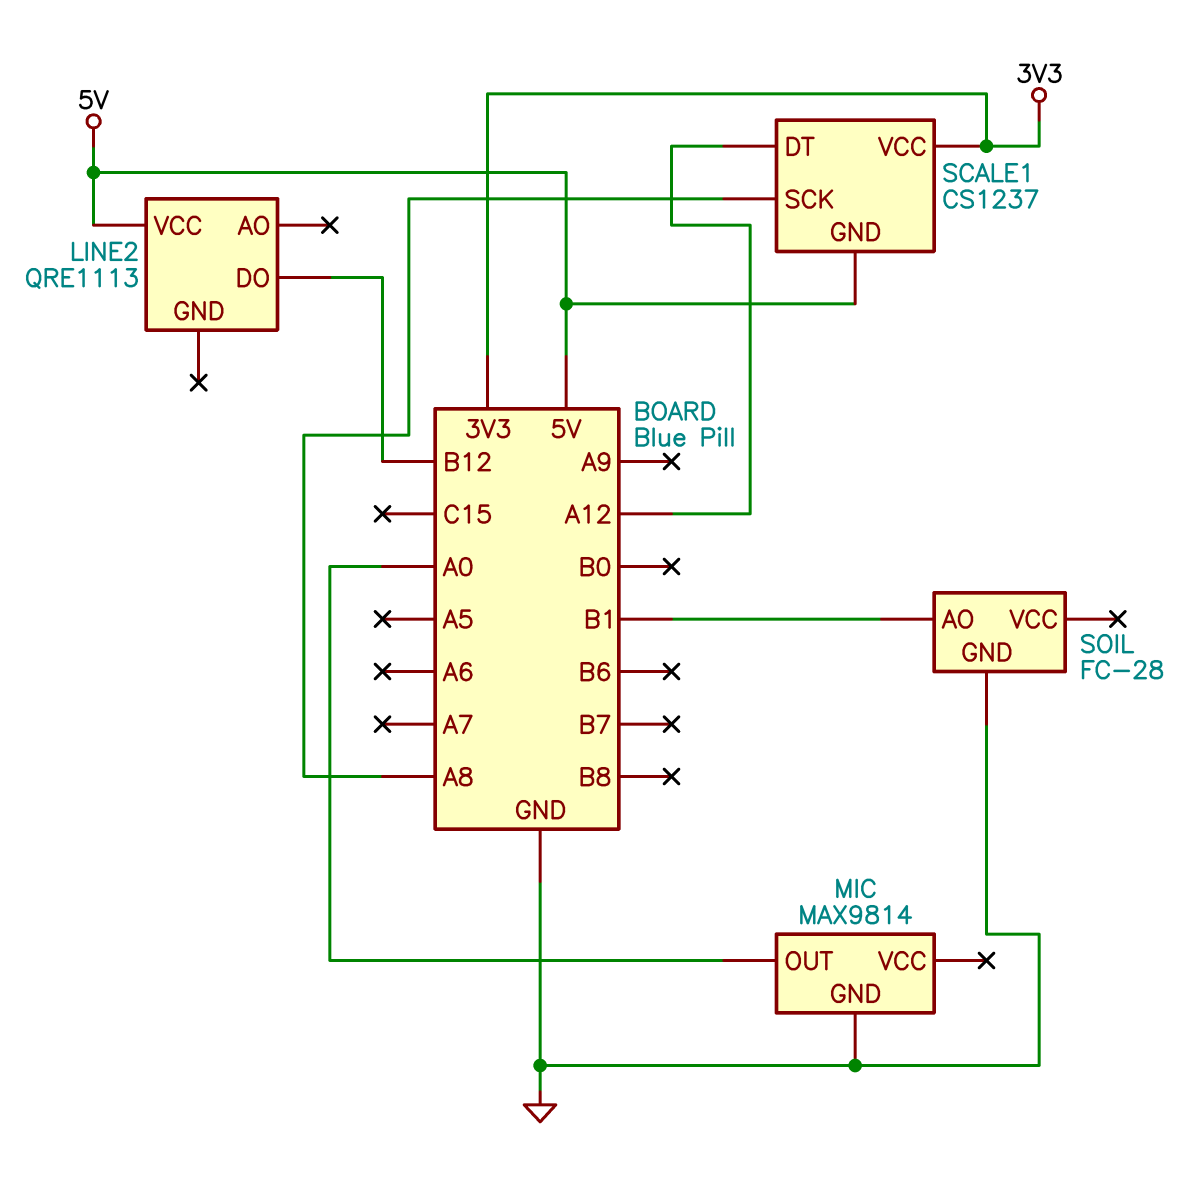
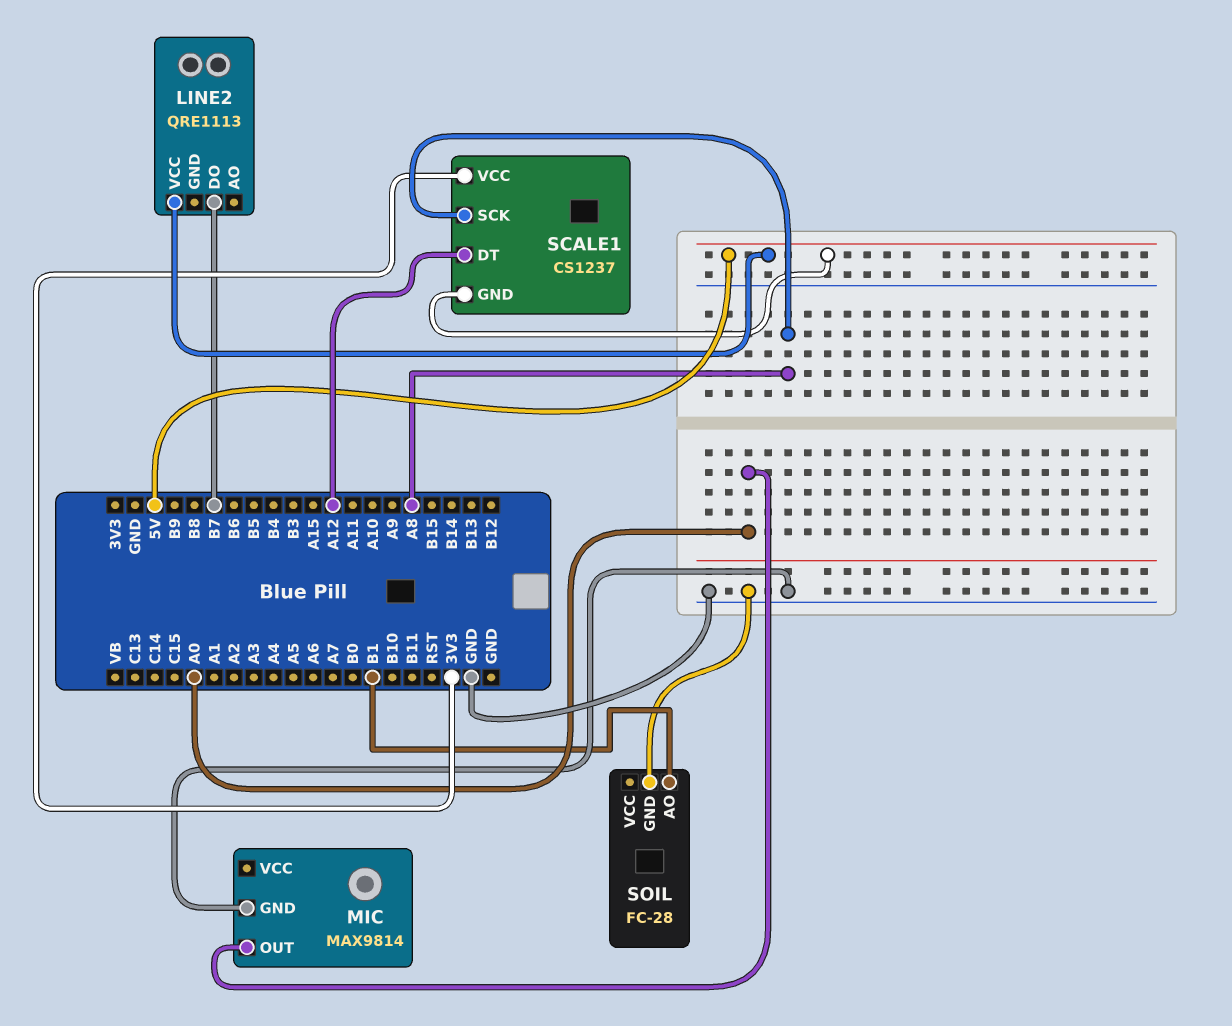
LINE2 pin DO: B12 -> B7

